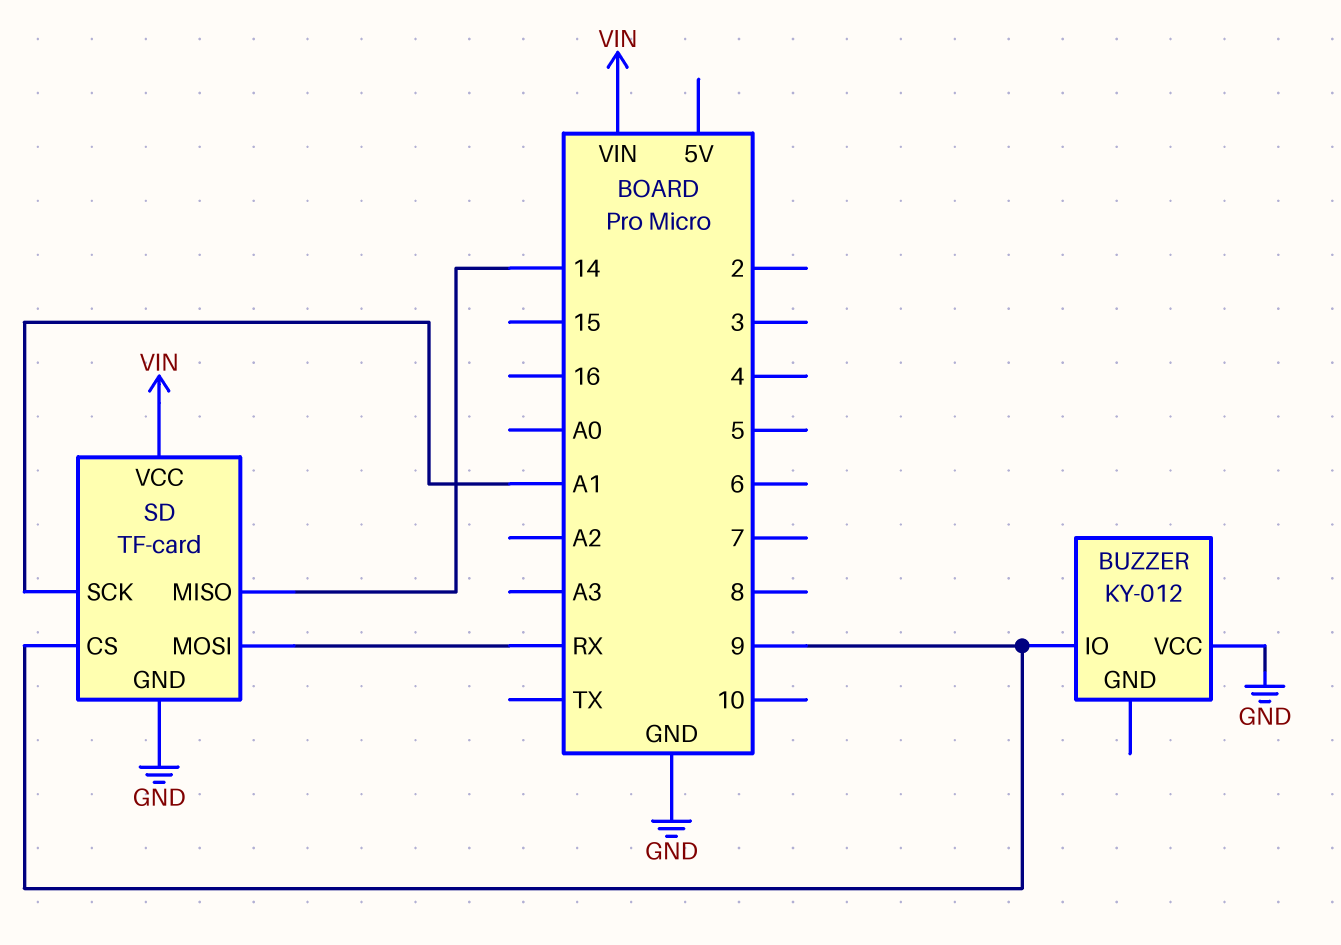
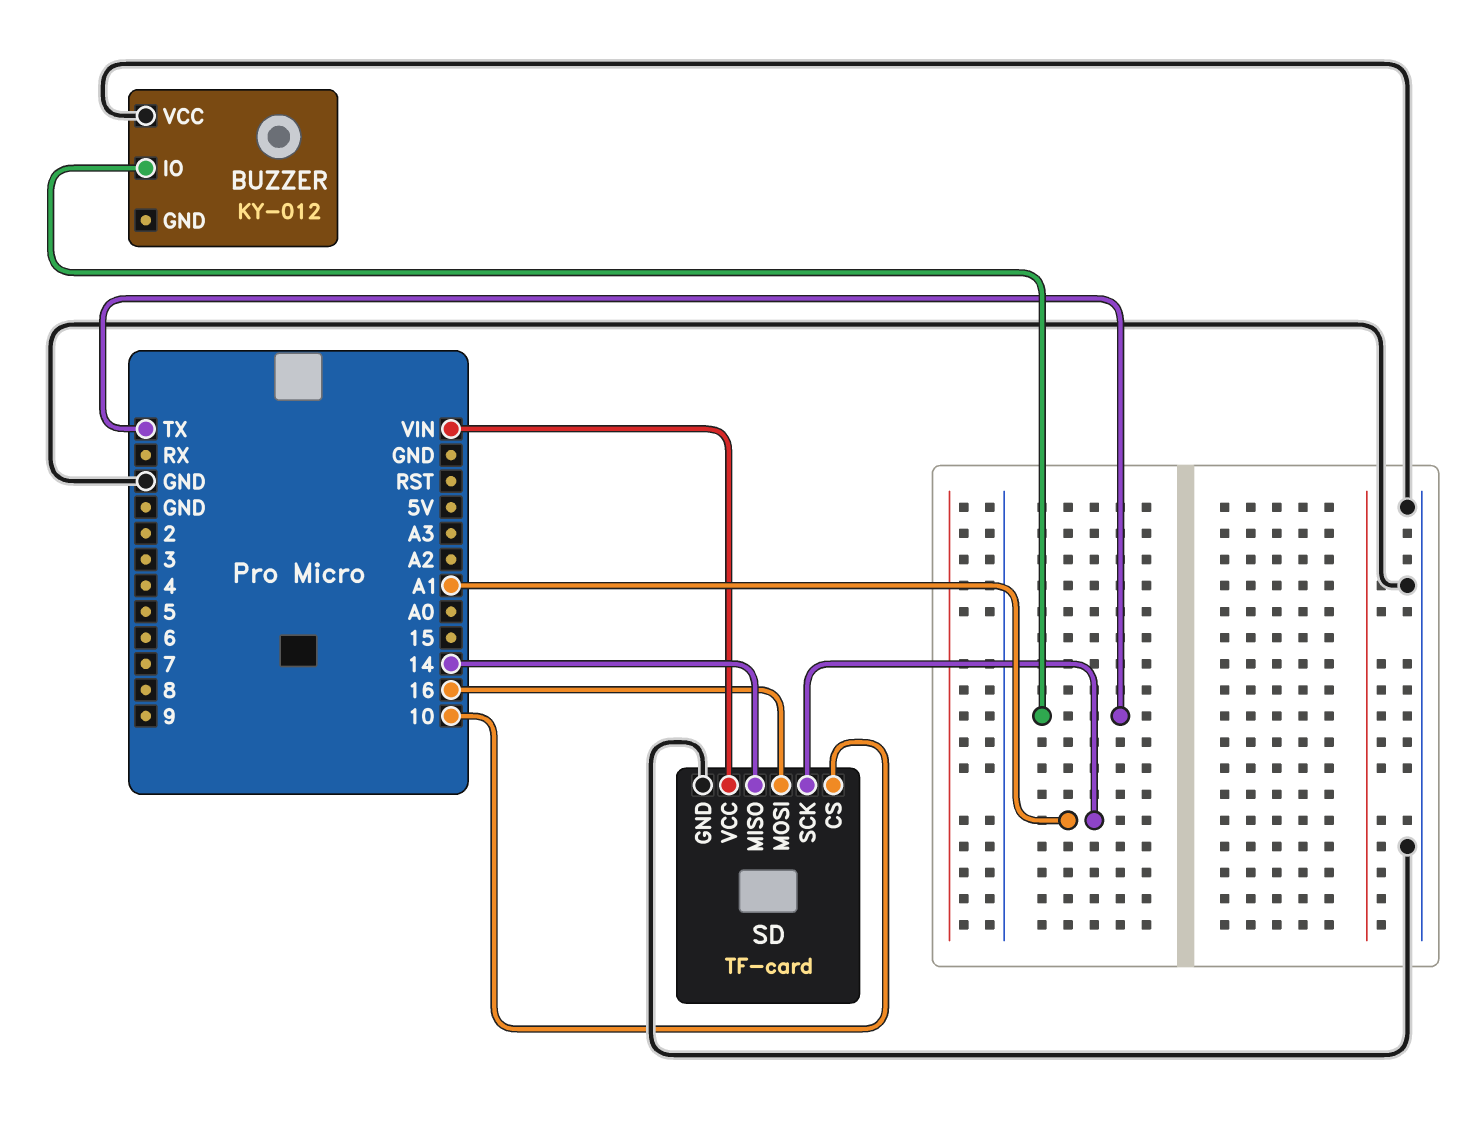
BUZZER pin IO: 9 -> TX
SD pin CS: 9 -> 10
SD pin MOSI: RX -> 16

